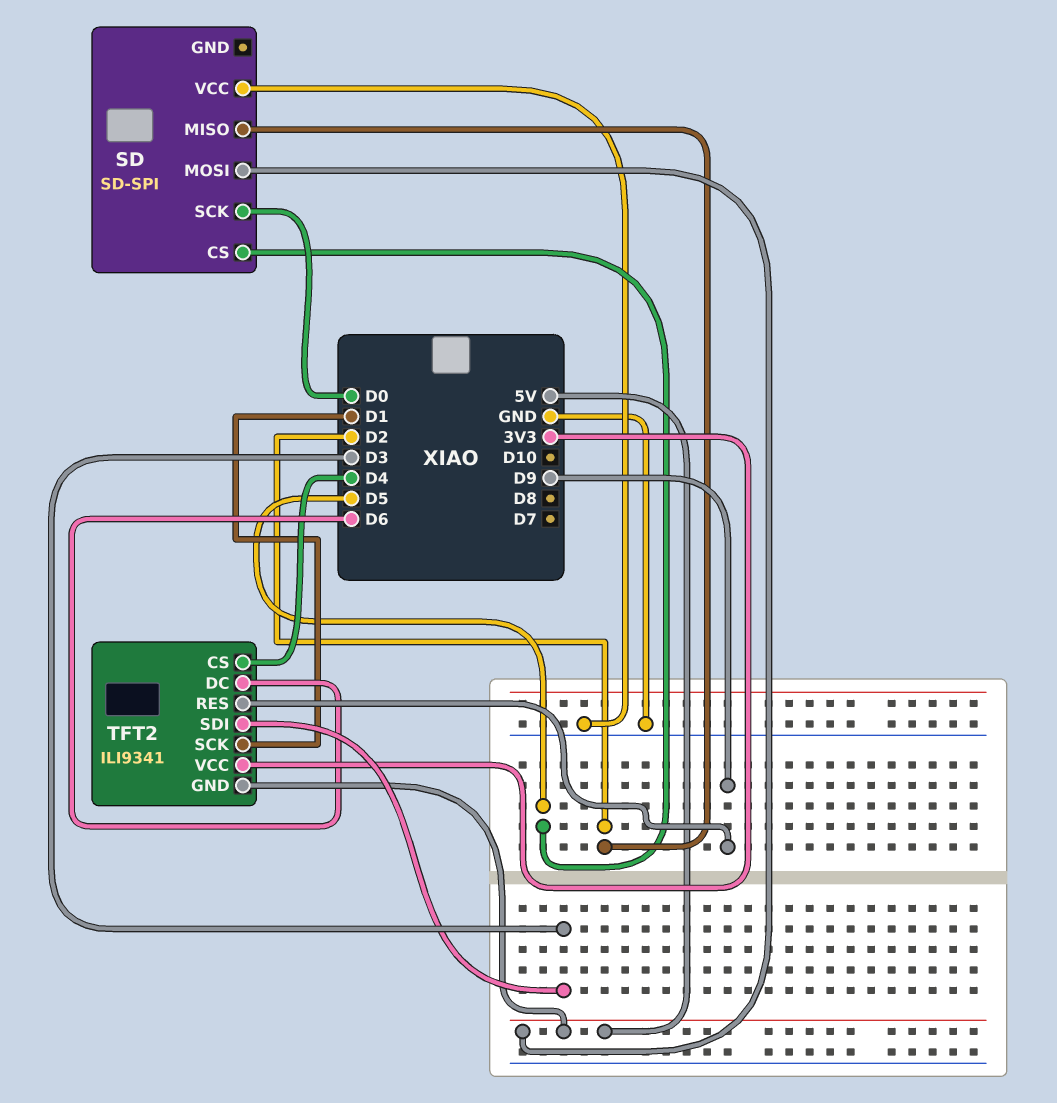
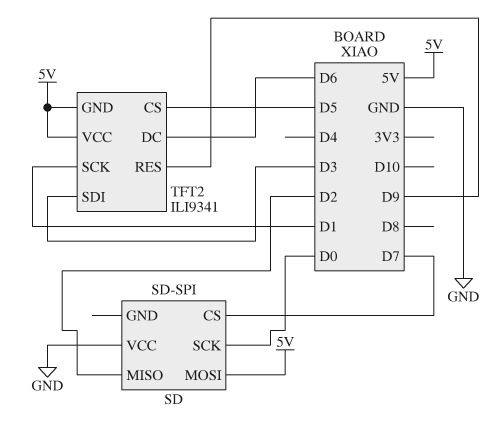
SD pin CS: D5 -> D7
TFT2 pin CS: D4 -> D5
TFT2 pin VCC: 3V3 -> 5V

